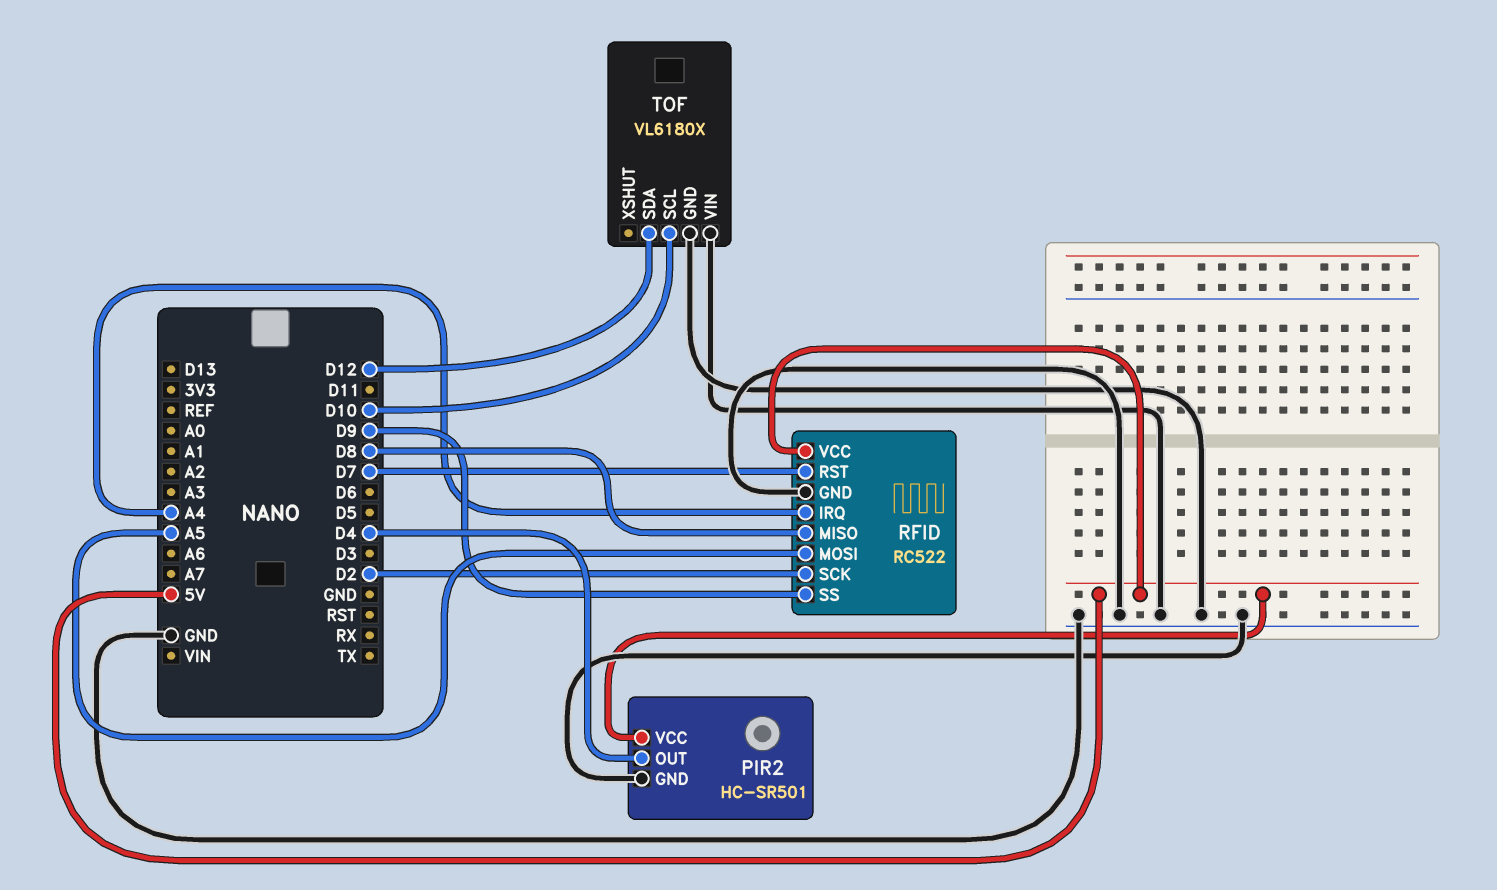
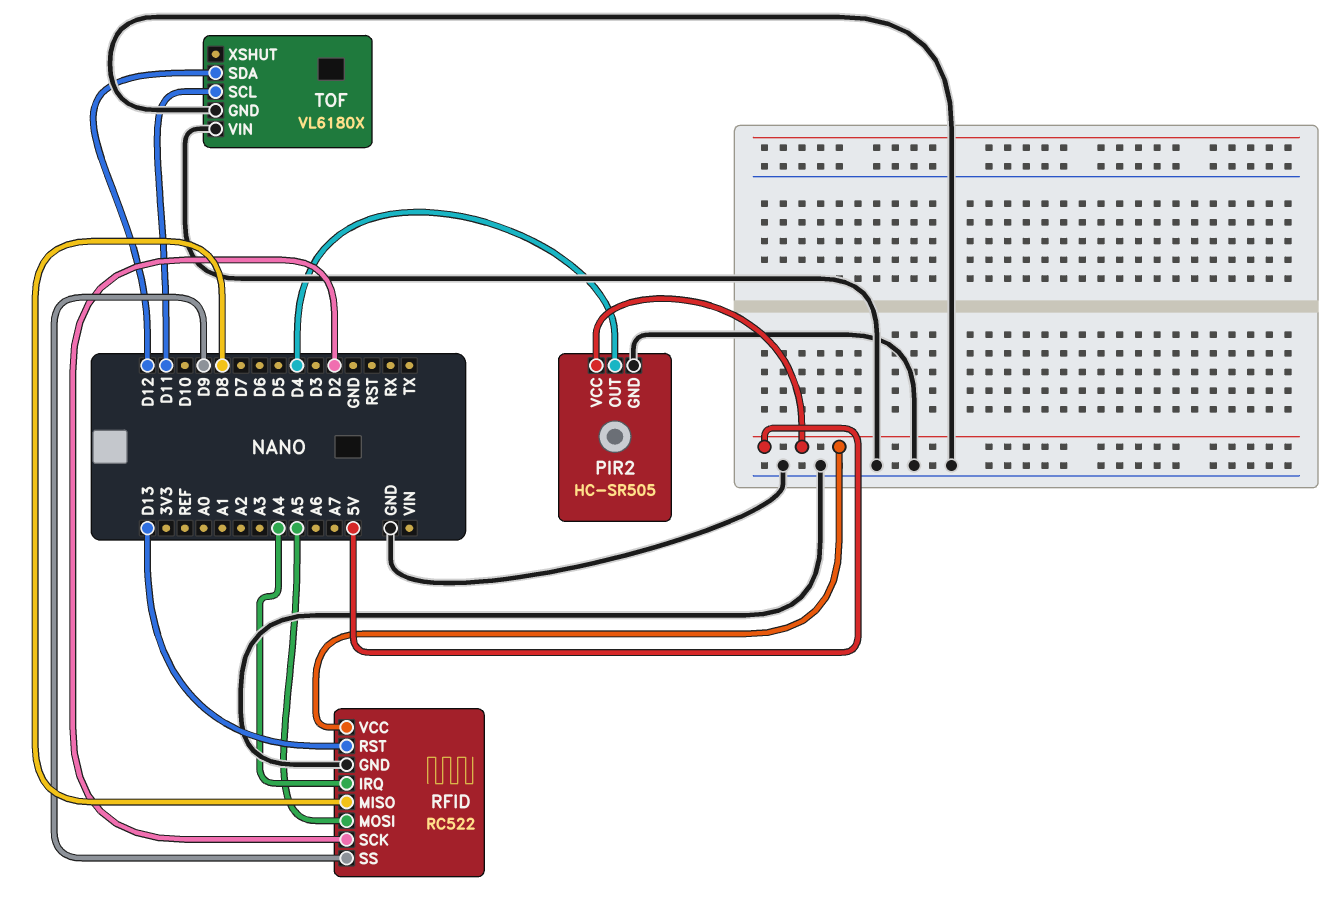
PIR2: HC-SR501 -> HC-SR505
RFID pin RST: D7 -> D13
TOF pin SCL: D10 -> D11

